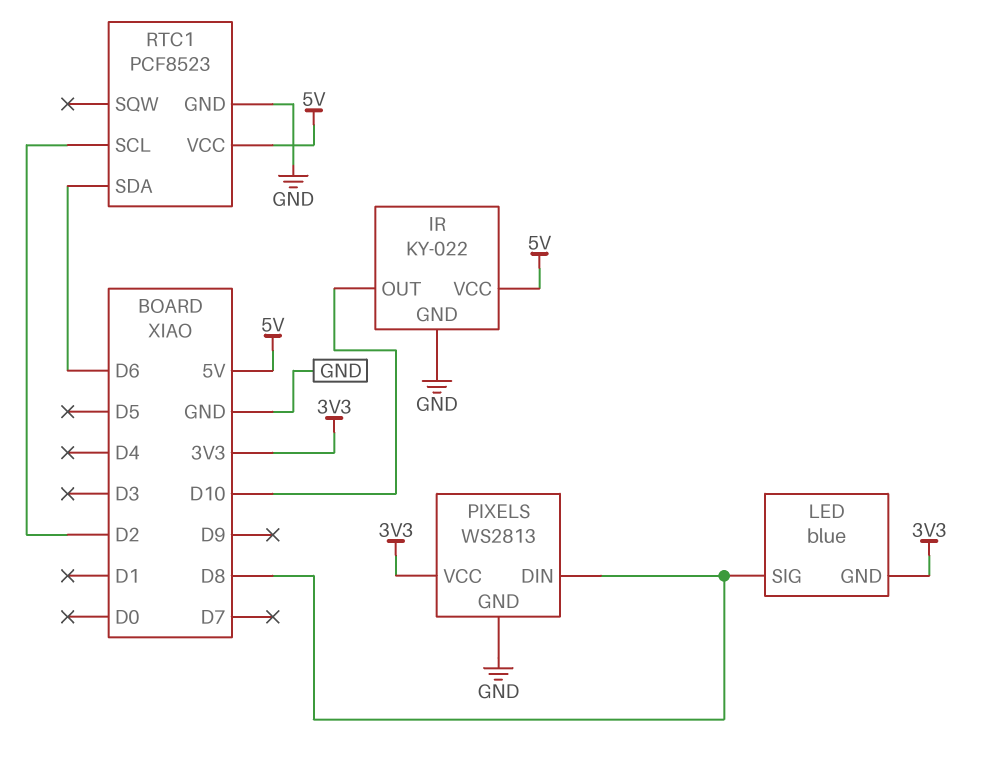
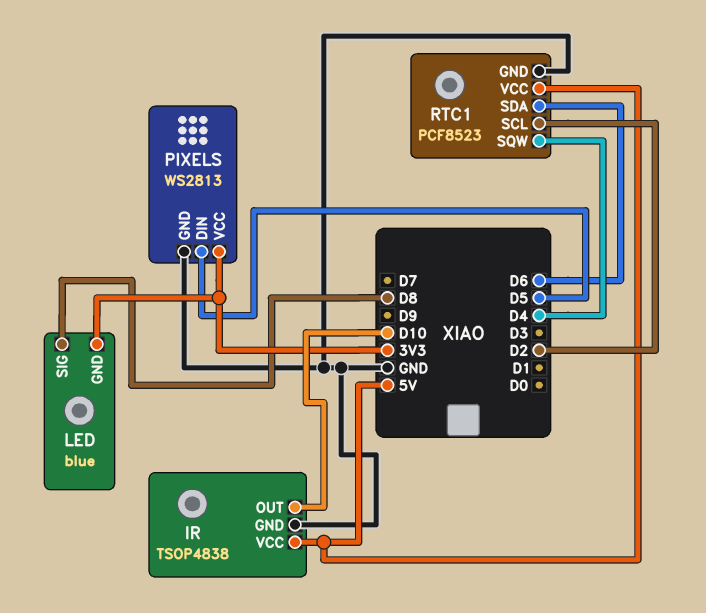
IR: KY-022 -> TSOP4838
PIXELS pin DIN: D8 -> D5
RTC1 pin SQW: none -> D4

